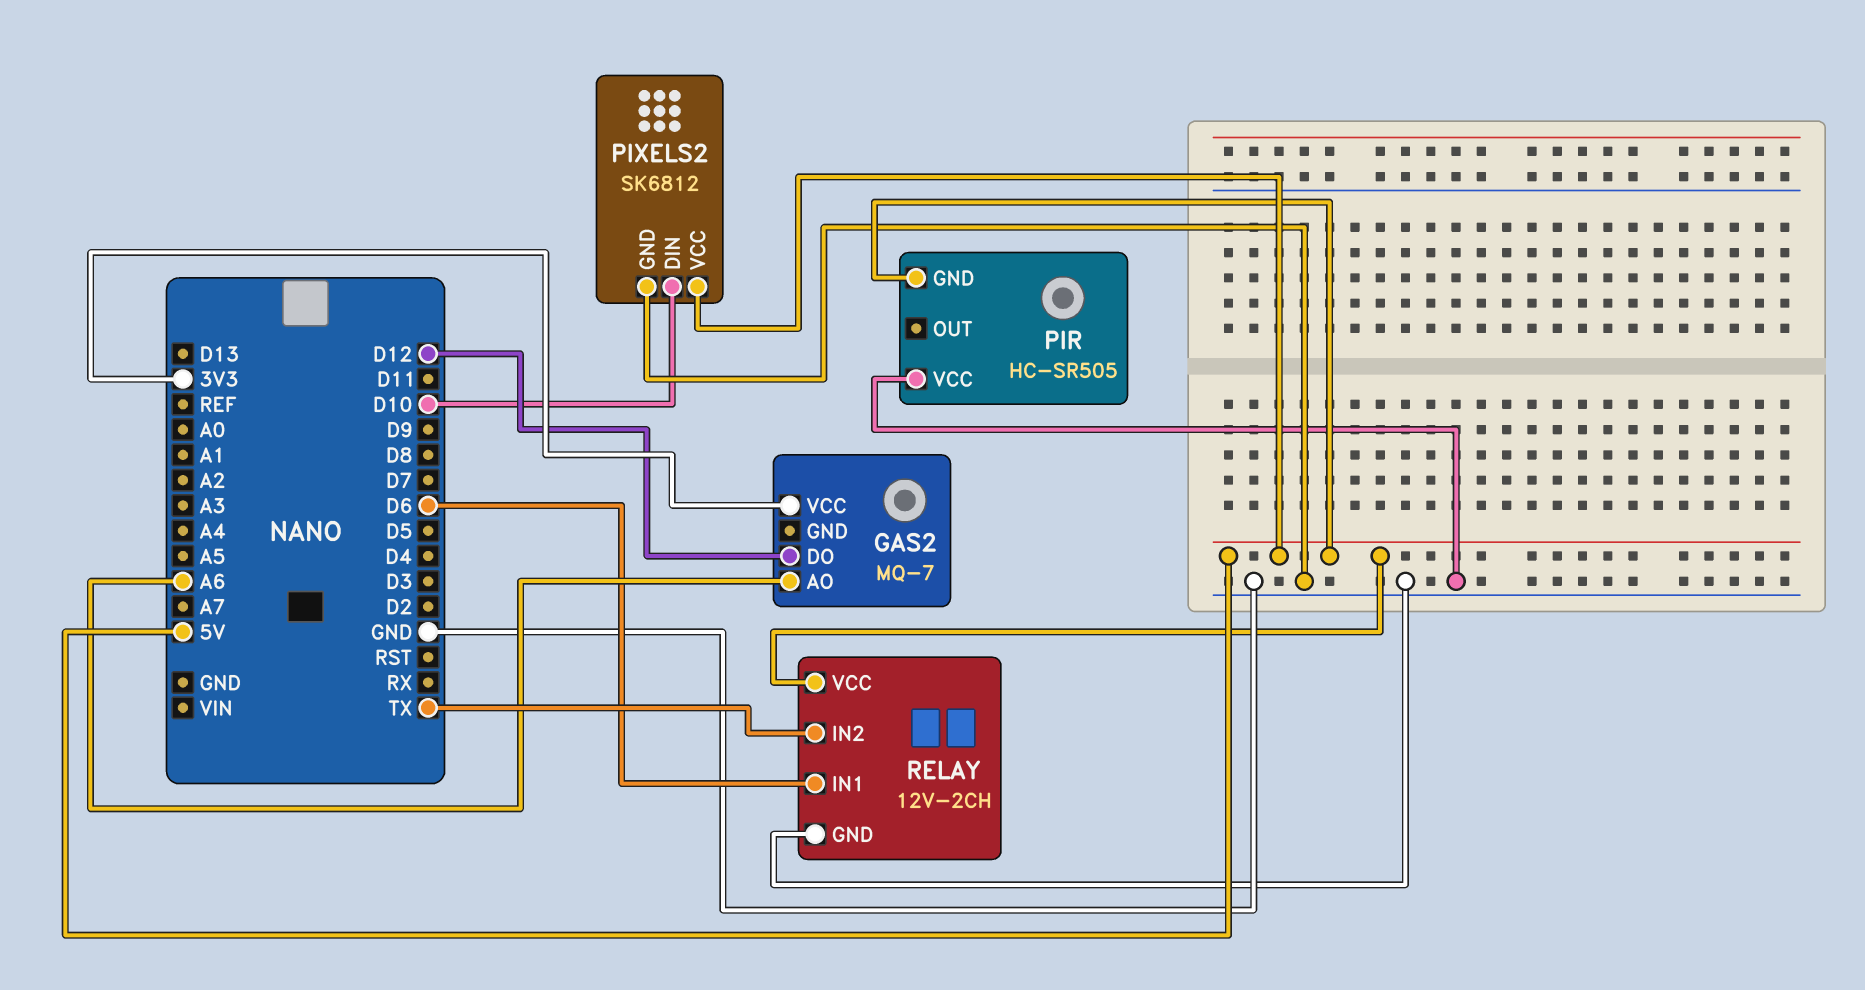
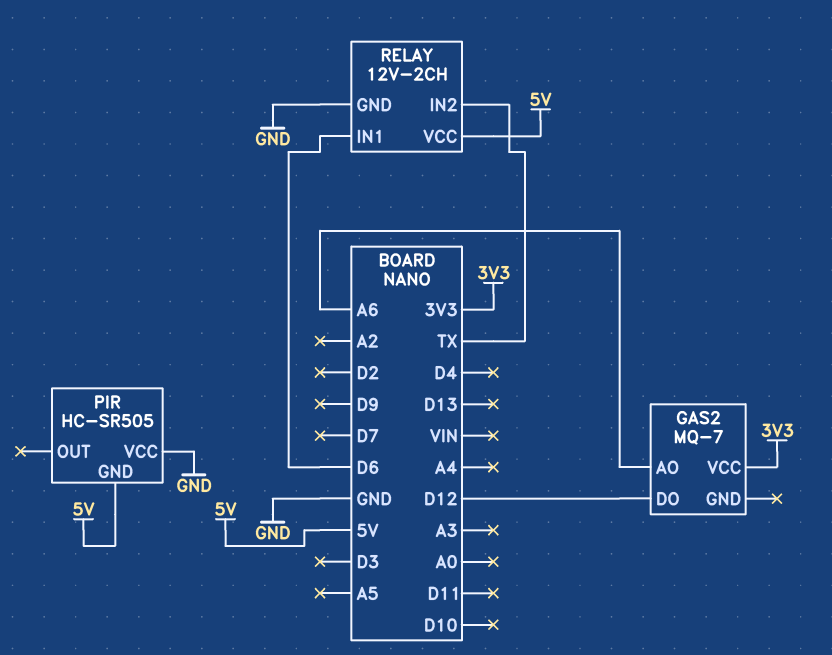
PIXELS2: SK6812 -> none
PIXELS2 pin DIN: D10 -> none
PIXELS2 pin GND: GND -> none
PIXELS2 pin VCC: 5V -> none

